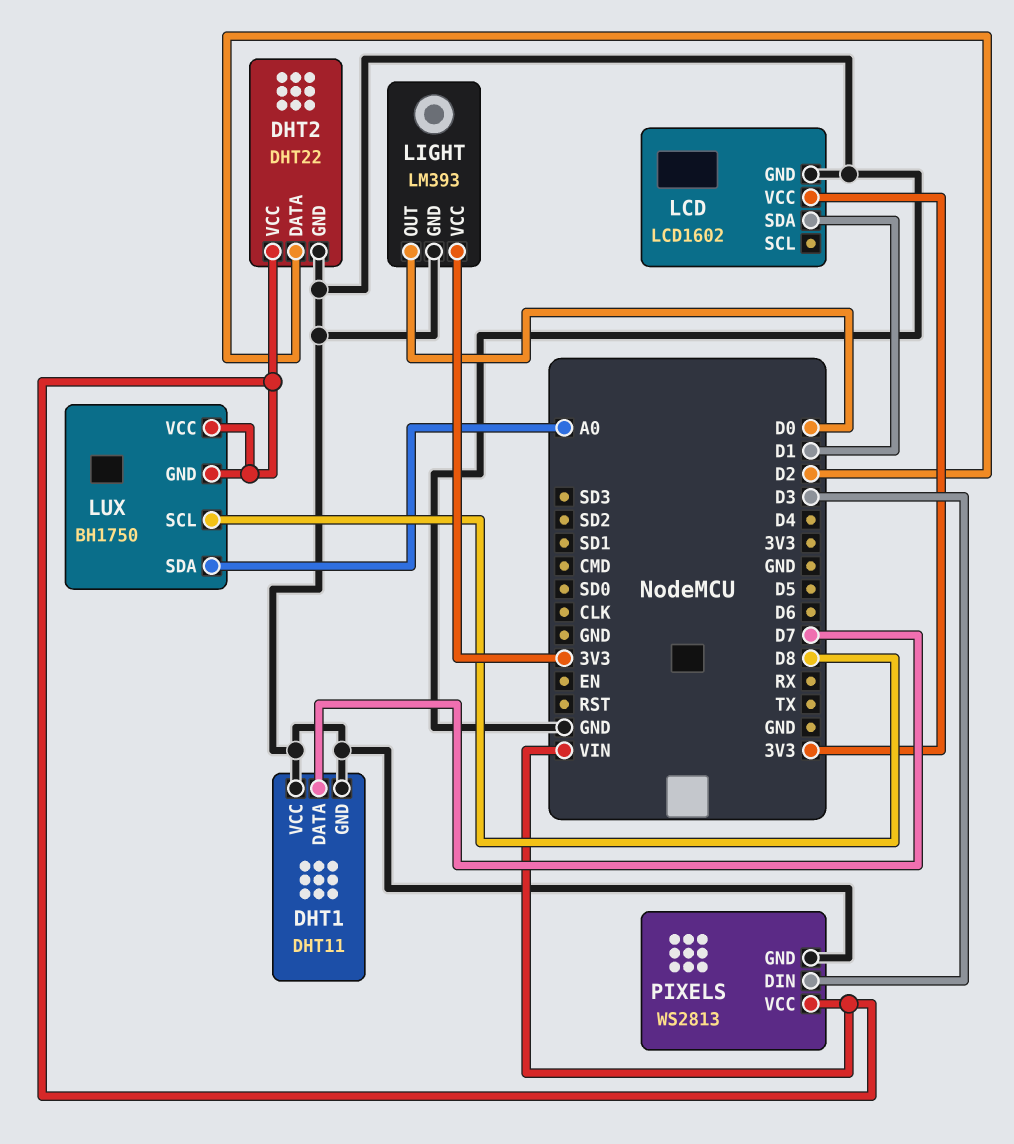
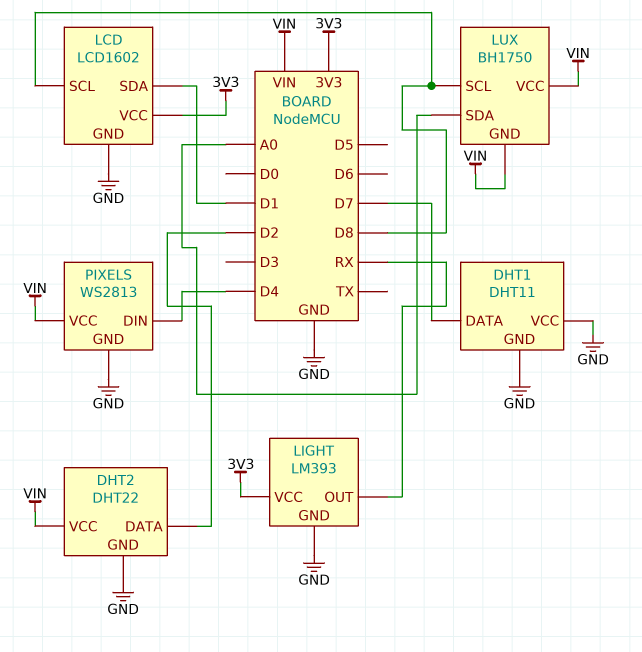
LCD pin SCL: none -> D8
LIGHT pin OUT: D0 -> RX
PIXELS pin DIN: D3 -> D4

